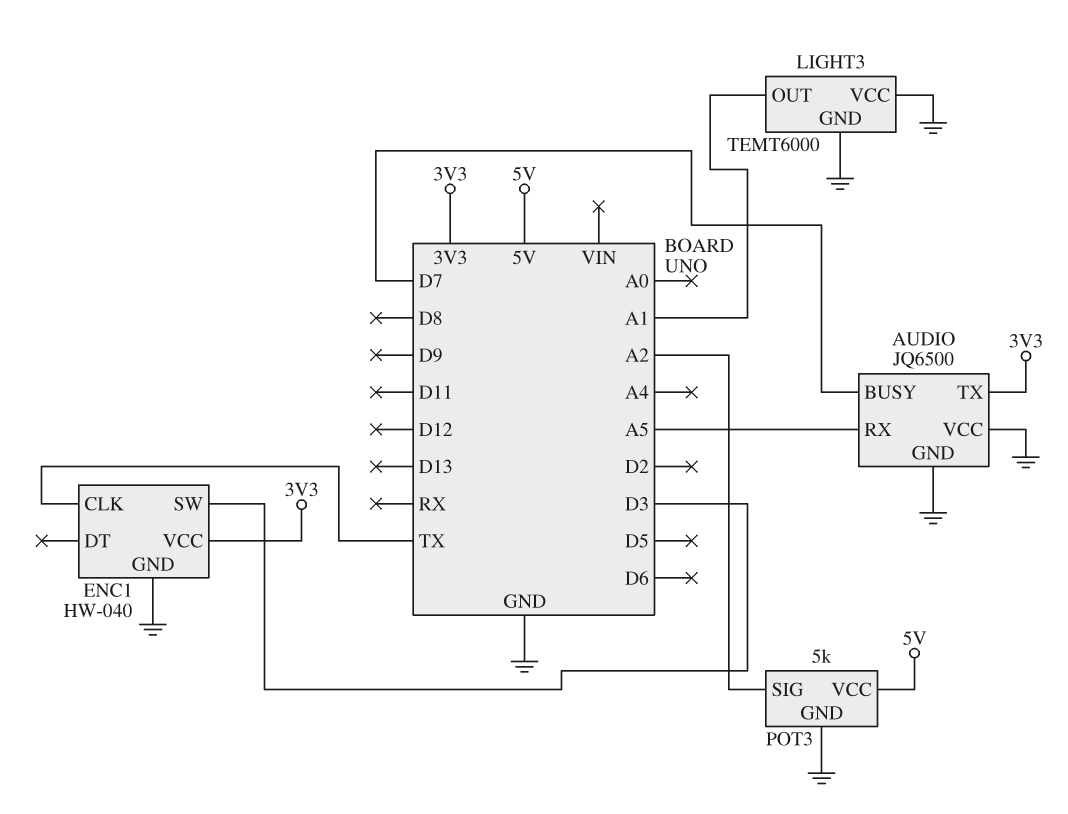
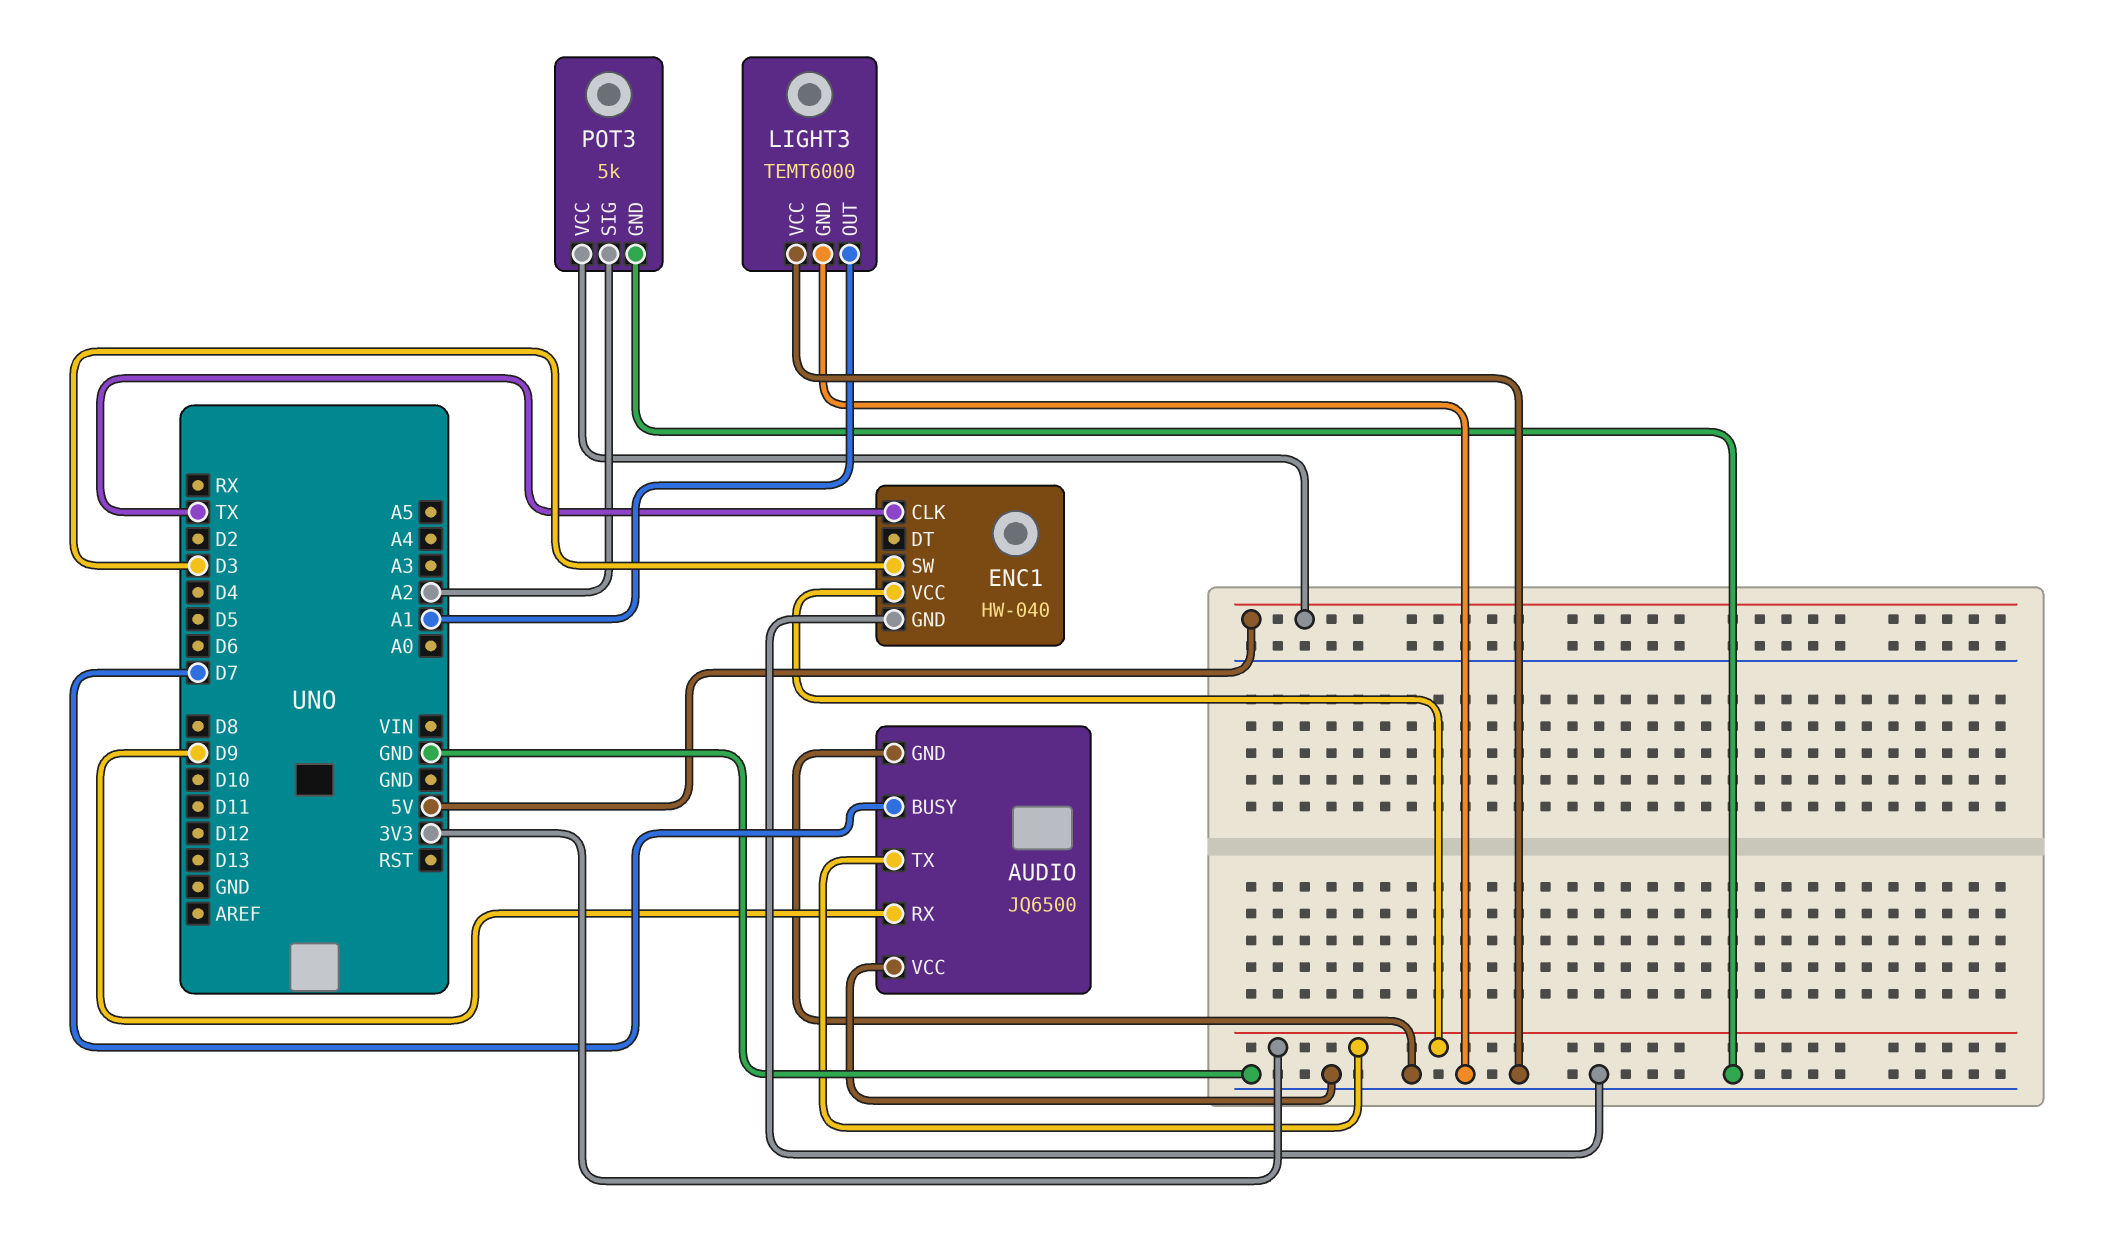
AUDIO pin RX: A5 -> D9

